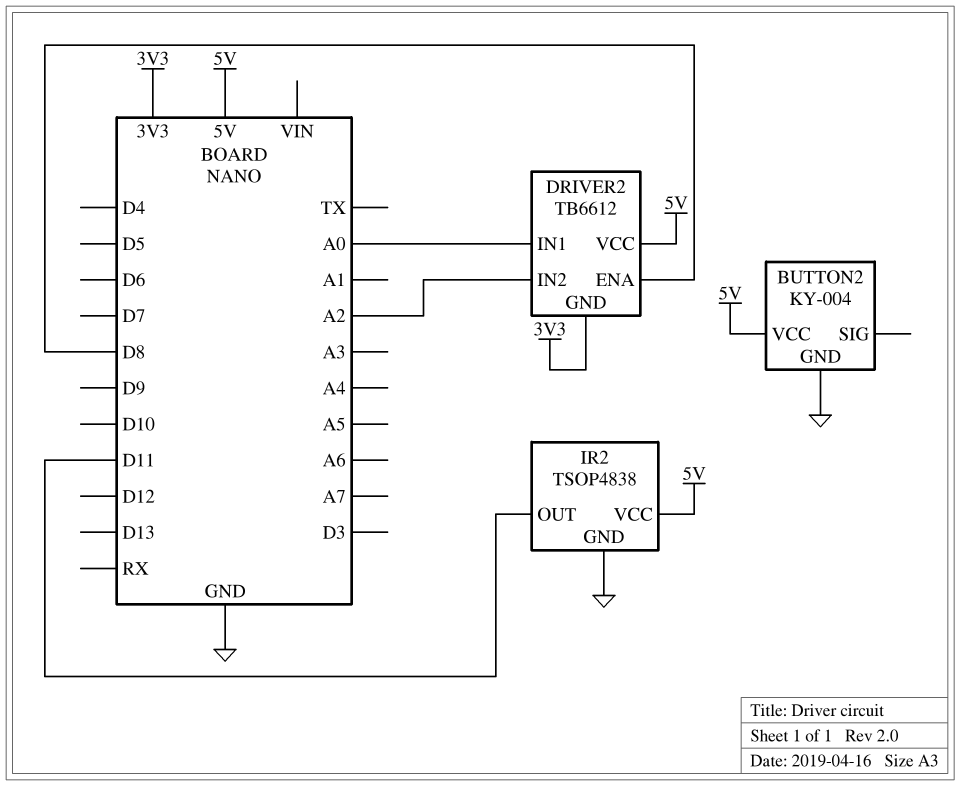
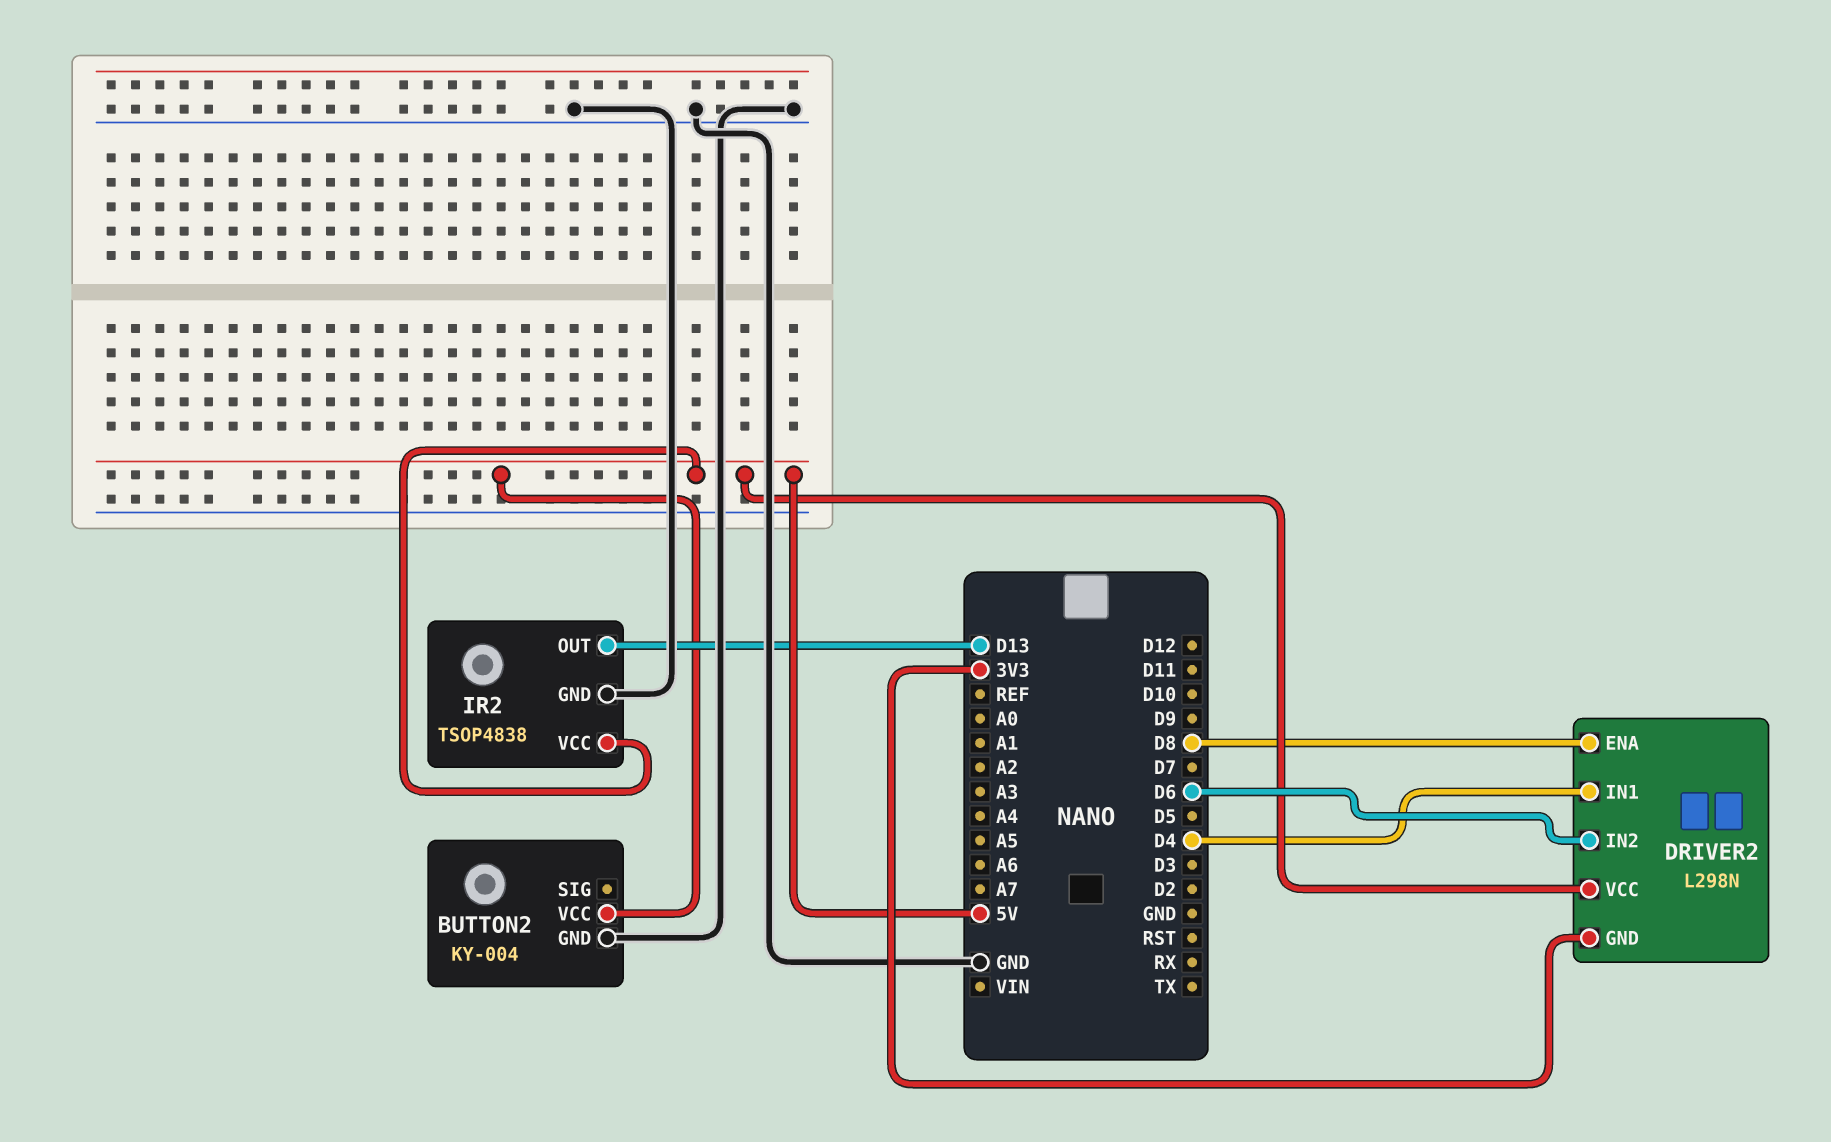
DRIVER2: TB6612 -> L298N
DRIVER2 pin IN1: A0 -> D4
DRIVER2 pin IN2: A2 -> D6
IR2 pin OUT: D11 -> D13

